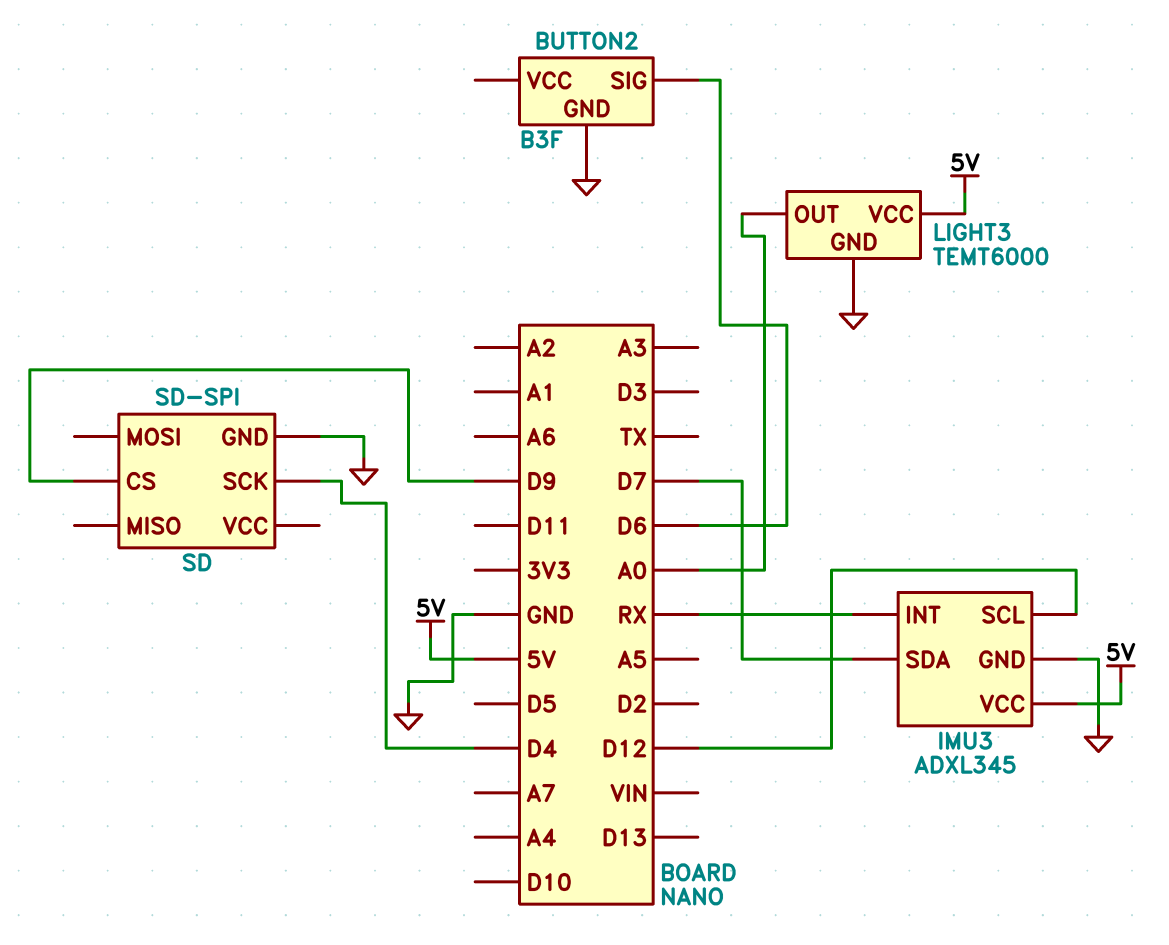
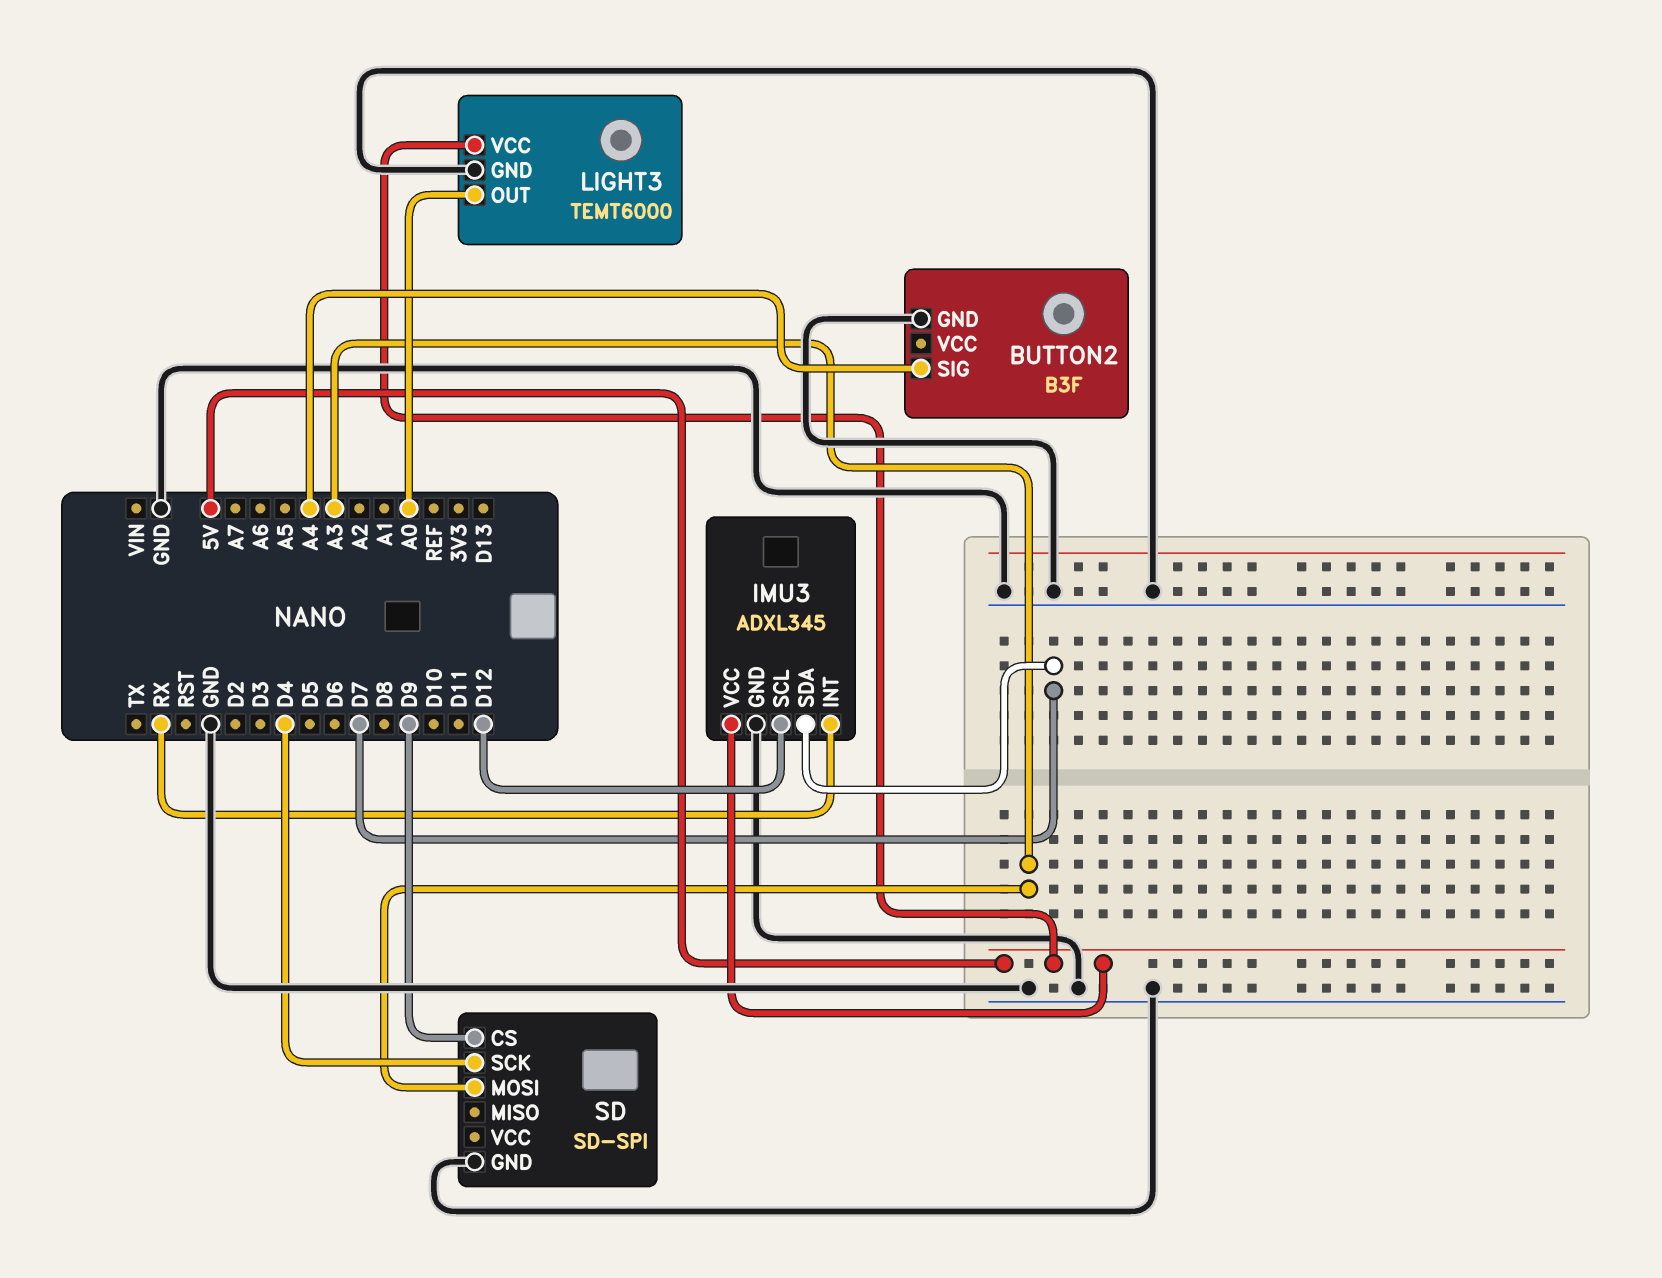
BUTTON2 pin SIG: D6 -> A4
SD pin MOSI: none -> A3

